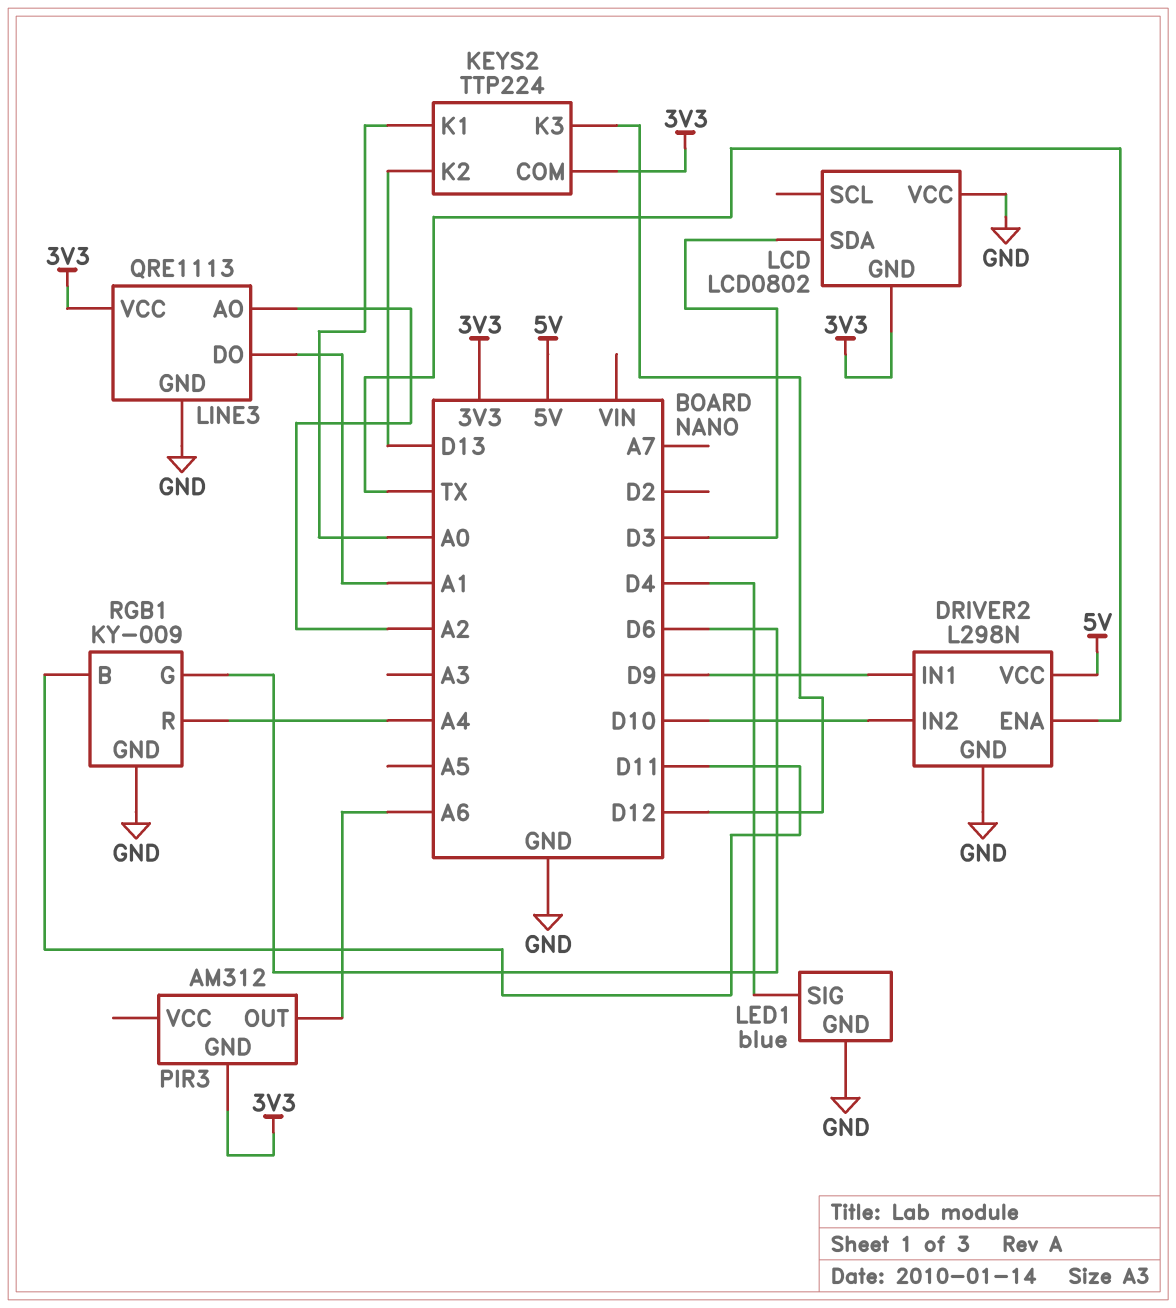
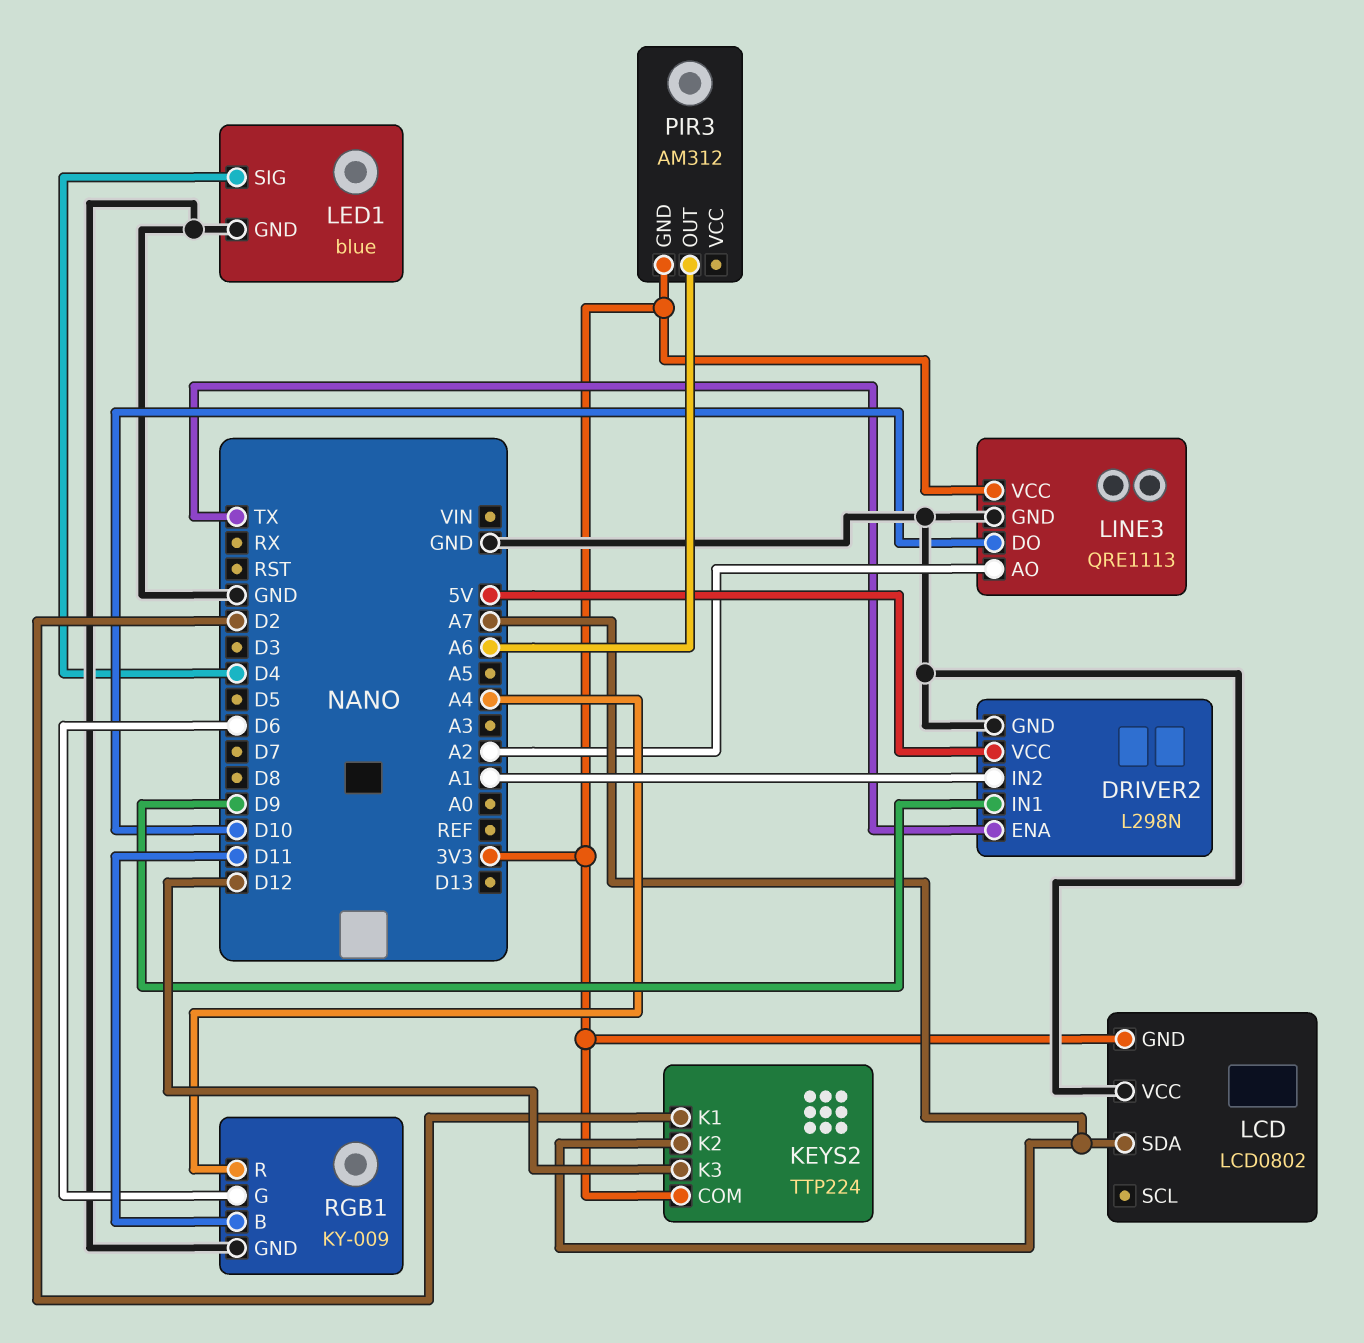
DRIVER2 pin IN2: D10 -> A1
KEYS2 pin K1: A0 -> D2
KEYS2 pin K2: D13 -> A7
LCD pin SDA: D3 -> A7
LINE3 pin DO: A1 -> D10

